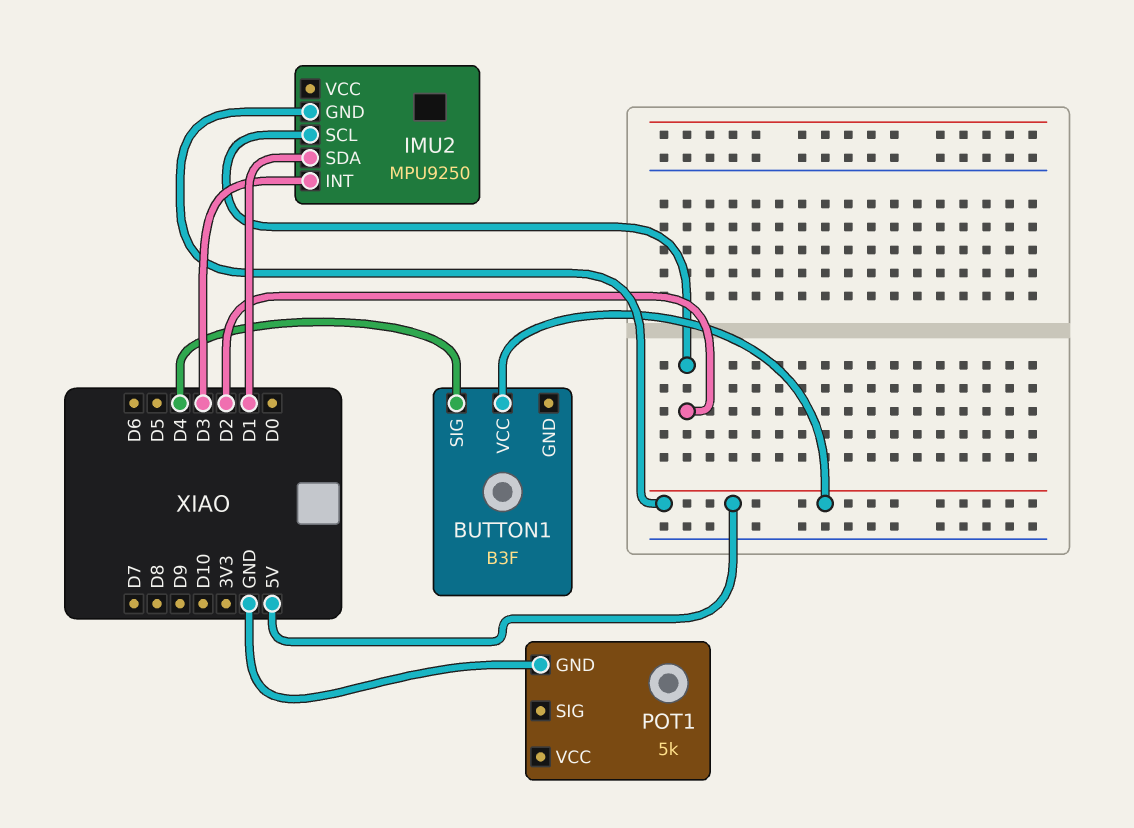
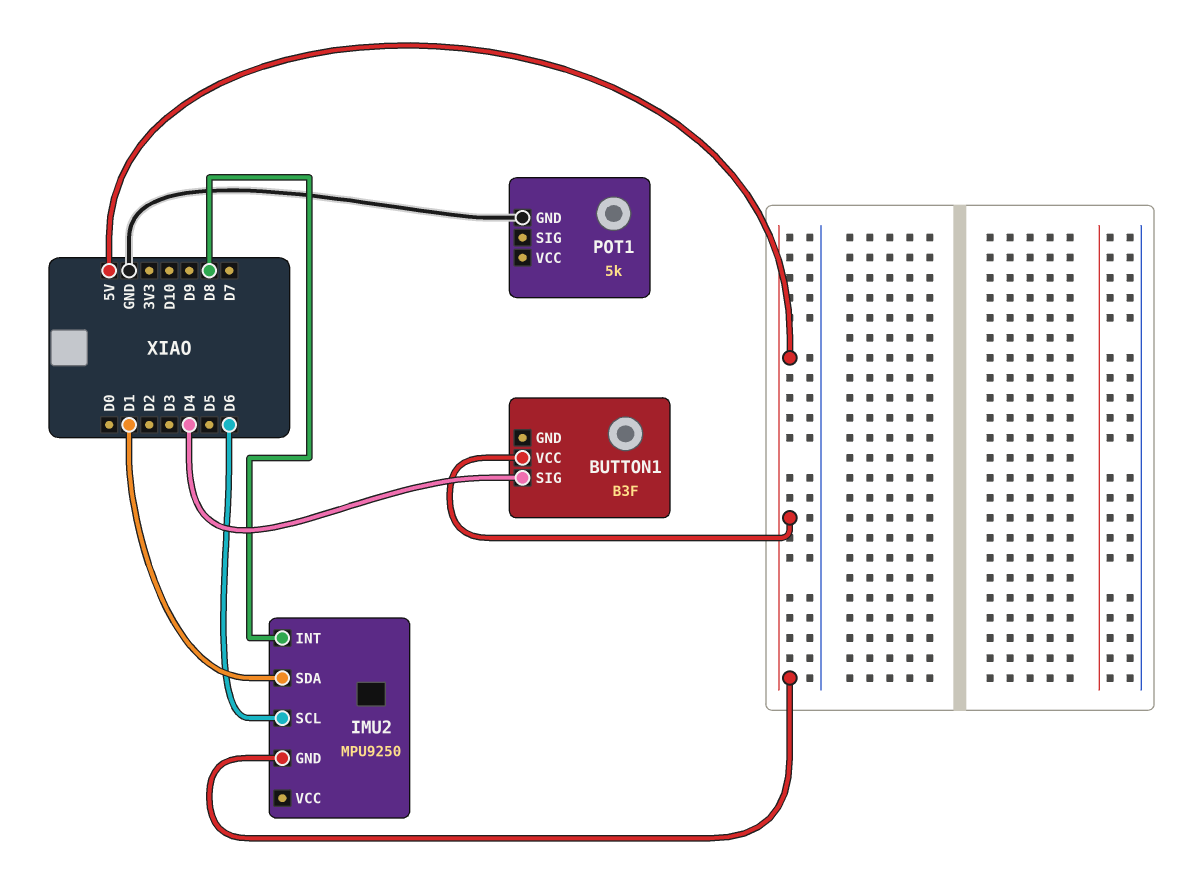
IMU2 pin INT: D3 -> D8
IMU2 pin SCL: D2 -> D6

